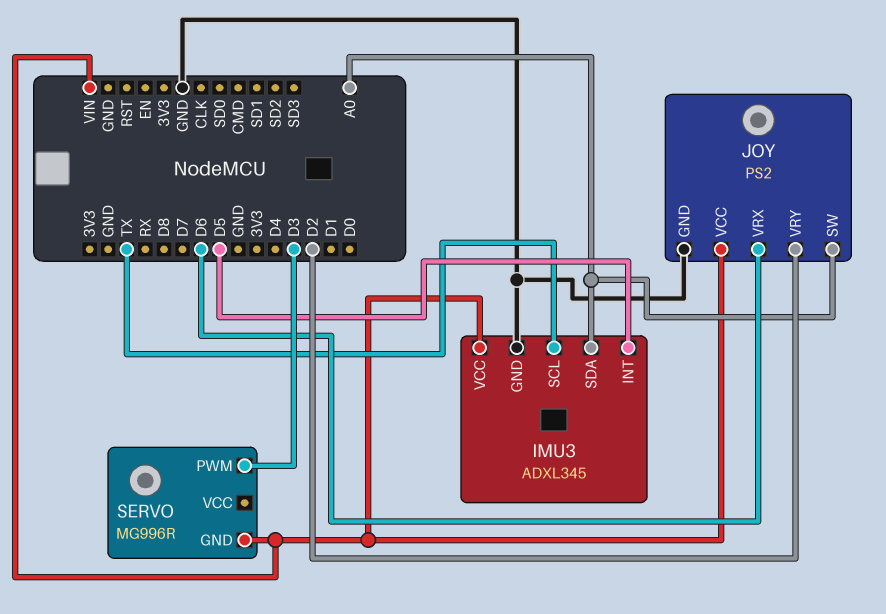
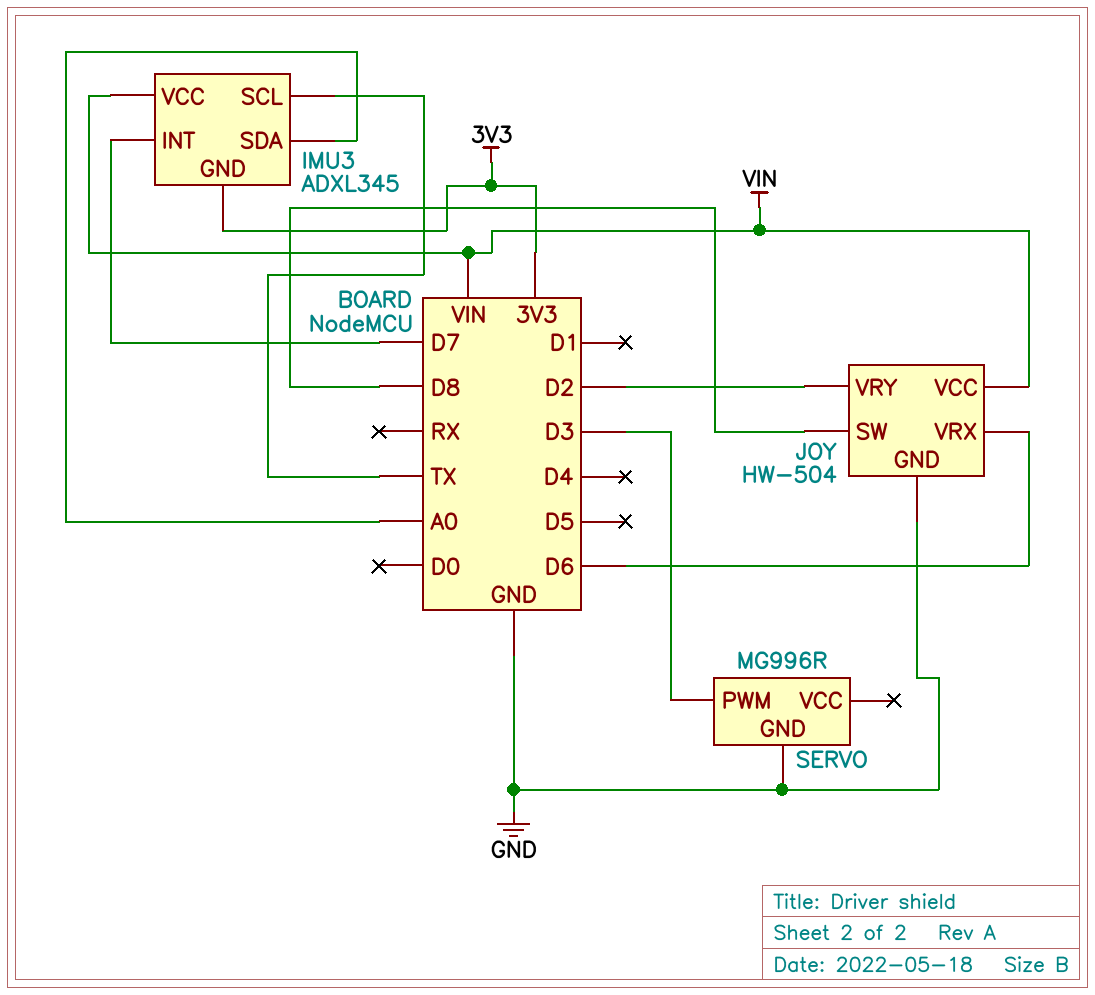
IMU3 pin GND: GND -> 3V3
IMU3 pin INT: D5 -> D7
JOY: PS2 -> HW-504
JOY pin SW: A0 -> D8
SERVO pin GND: VIN -> GND

